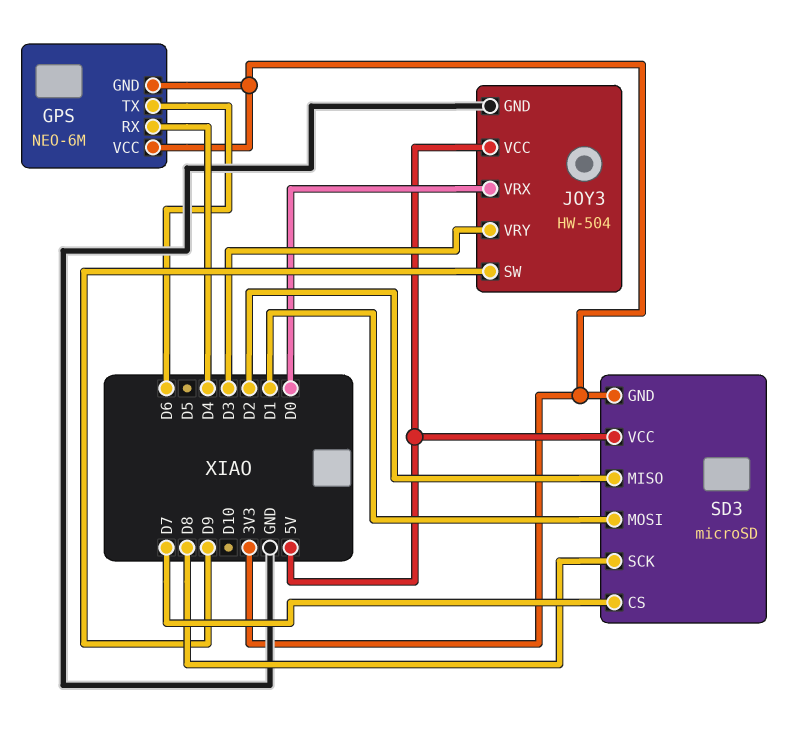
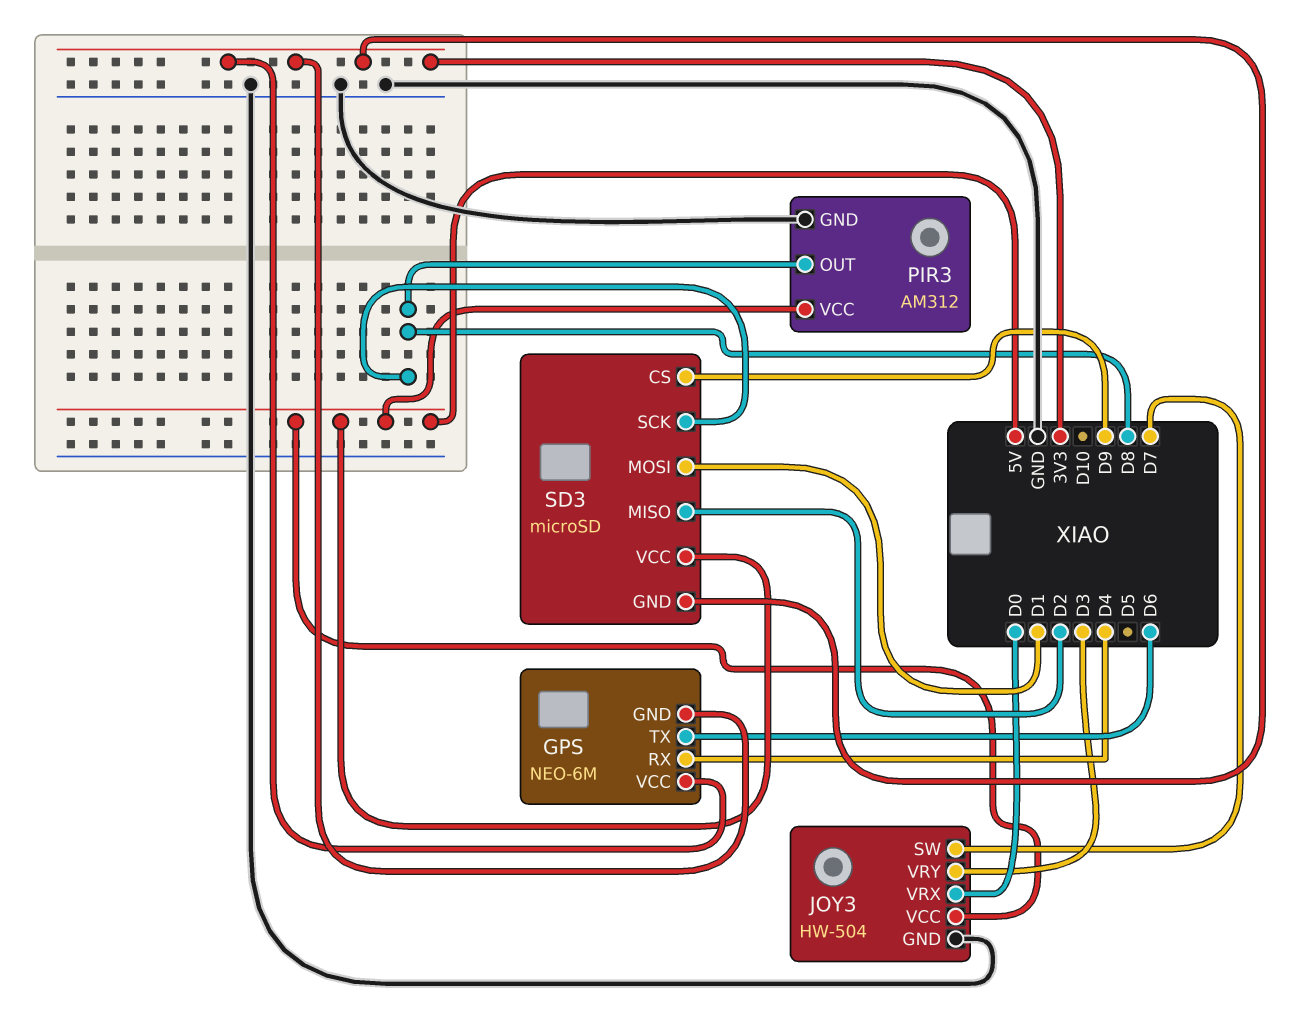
JOY3 pin SW: D9 -> D7
PIR3: none -> AM312
PIR3 pin GND: none -> GND
PIR3 pin OUT: none -> D8
PIR3 pin VCC: none -> 5V
SD3 pin CS: D7 -> D9

